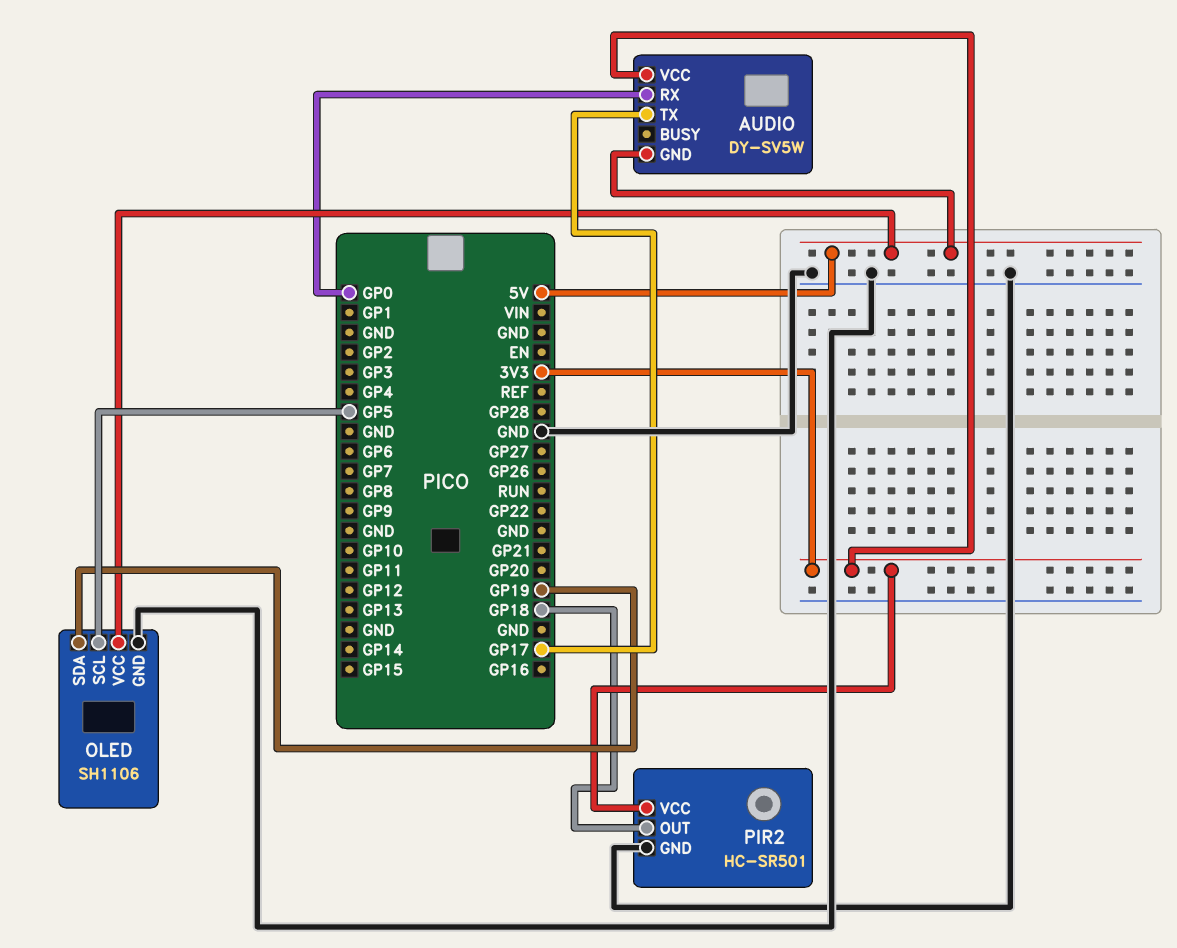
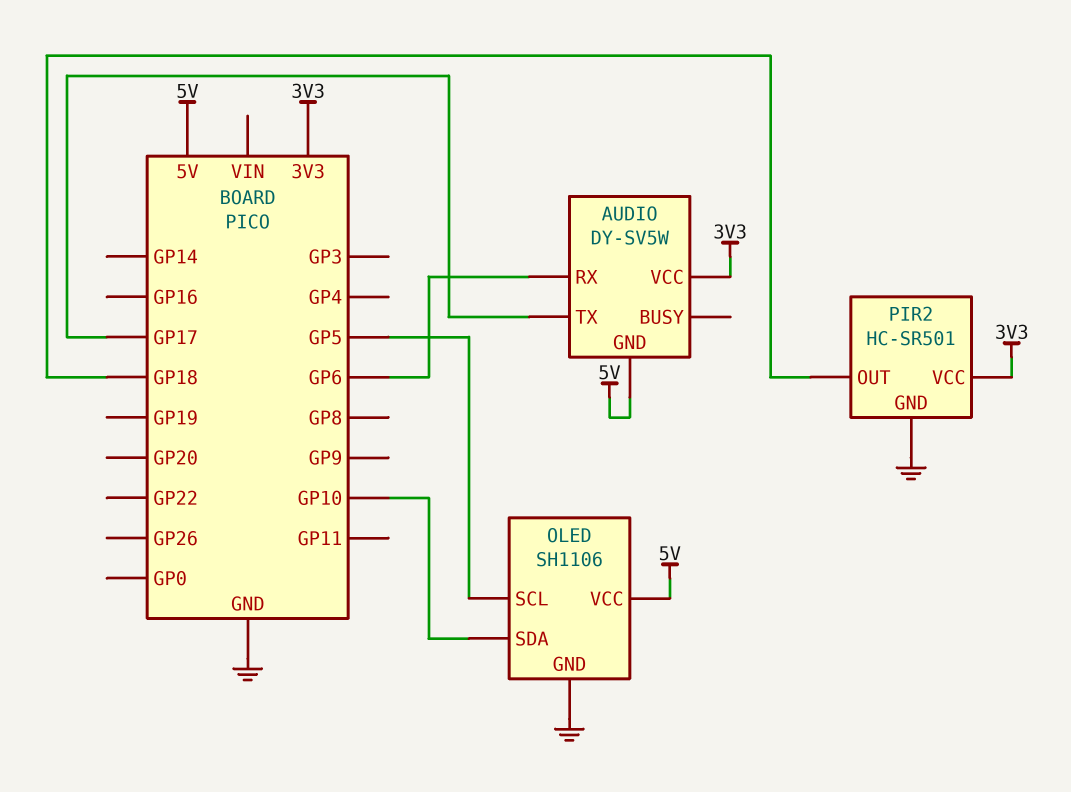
AUDIO pin RX: GP0 -> GP6
OLED pin SDA: GP19 -> GP10

